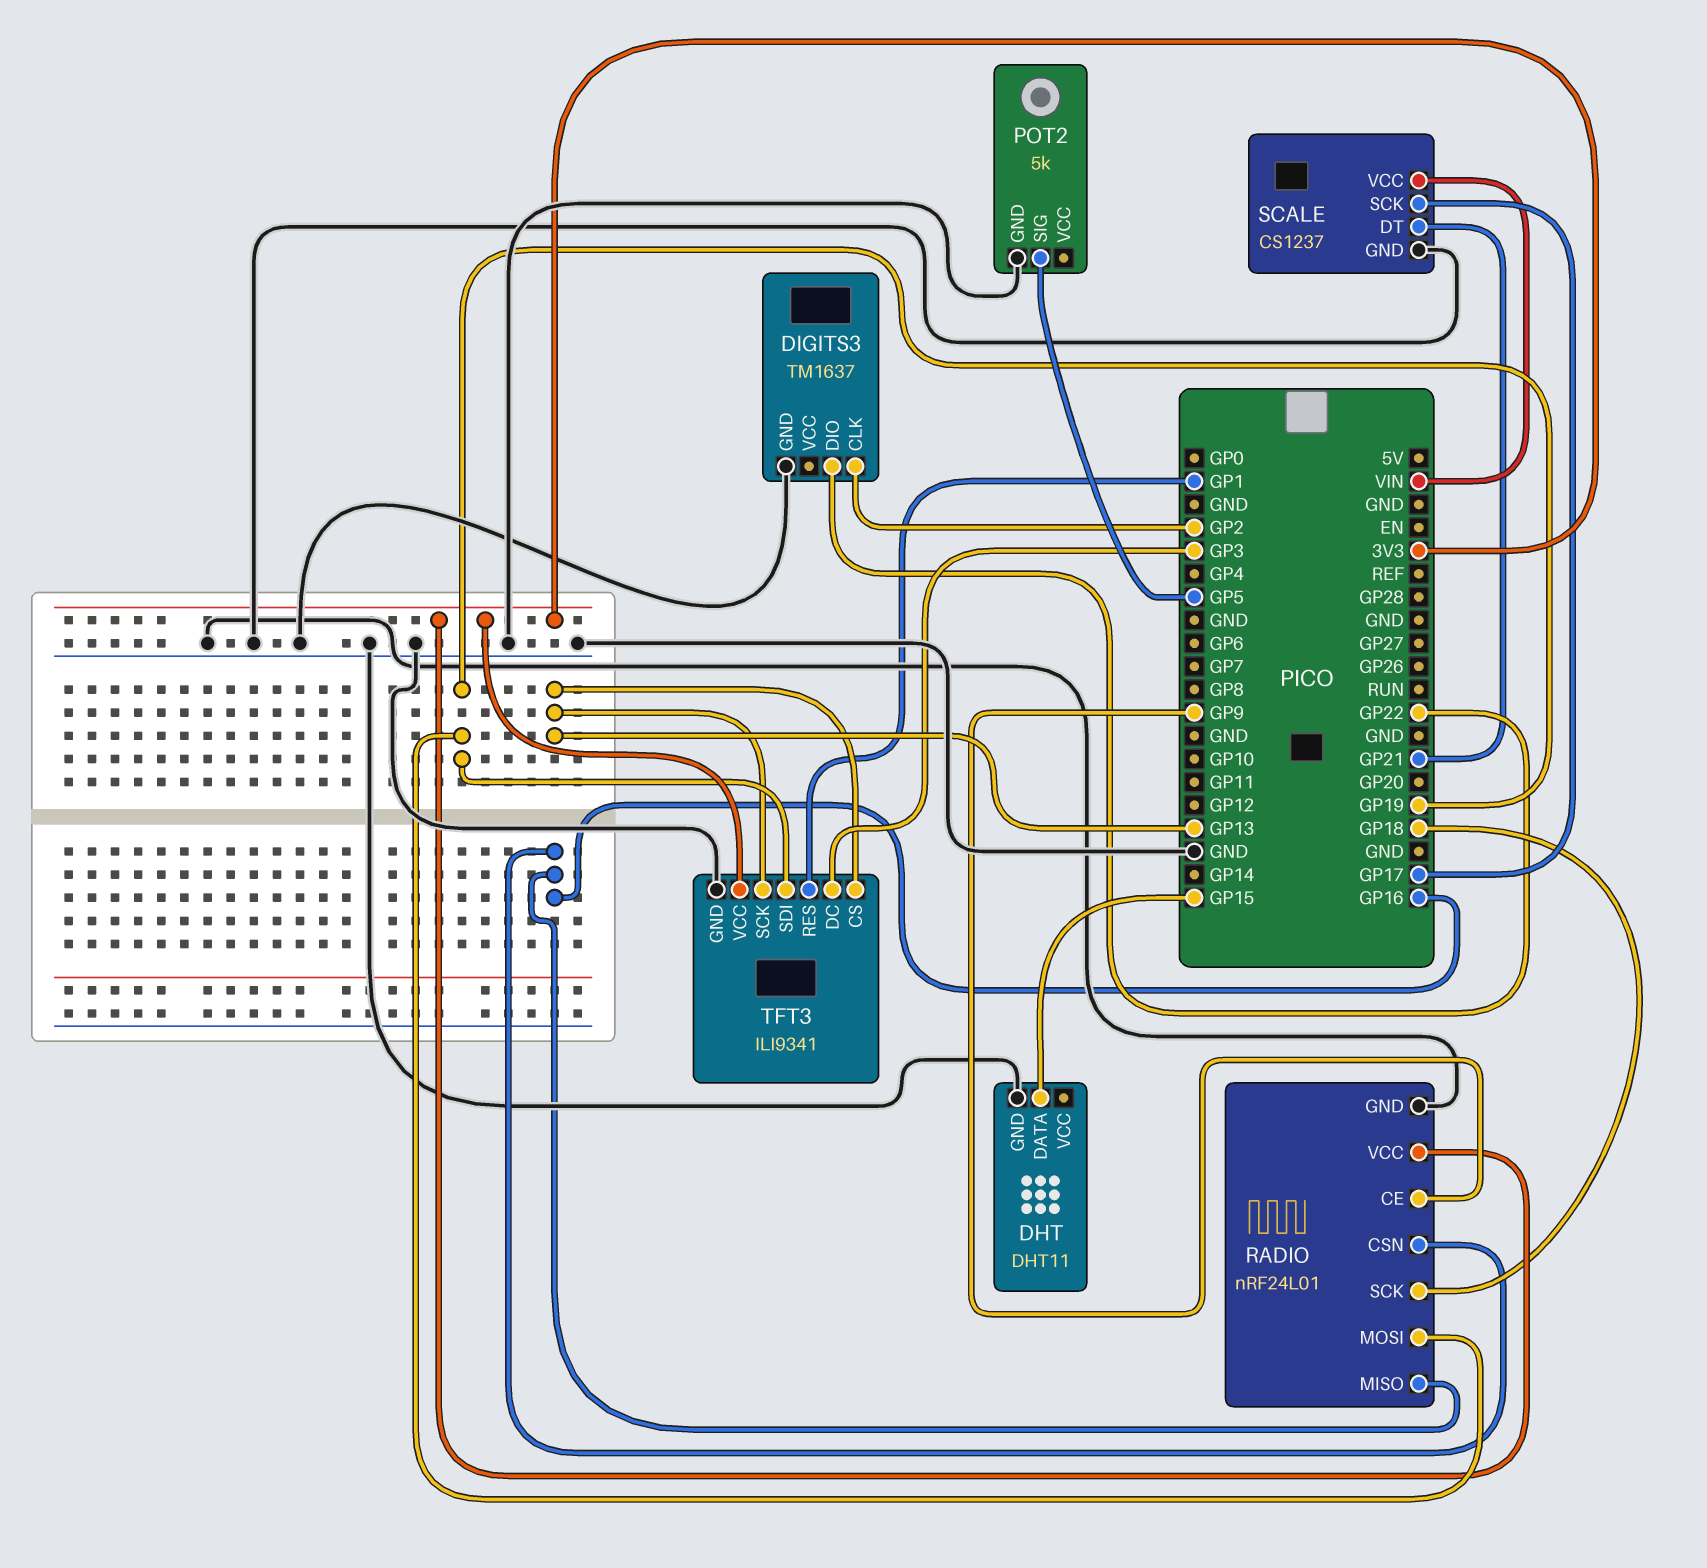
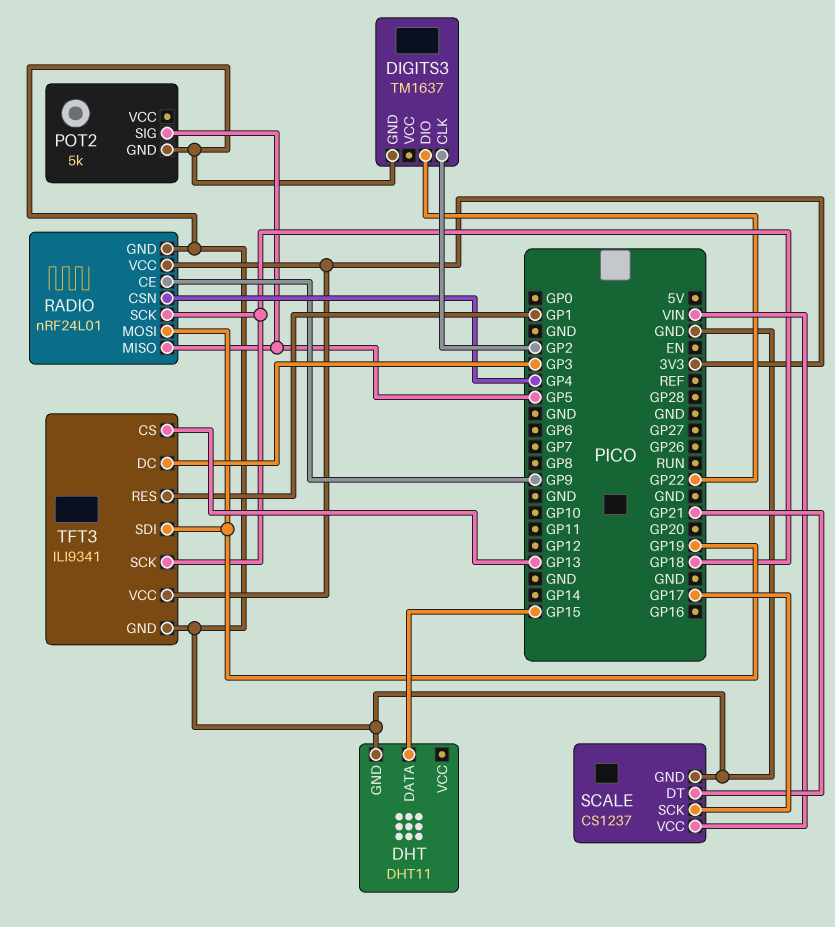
RADIO pin CSN: GP16 -> GP4
RADIO pin MISO: GP16 -> GP5
TFT3 pin SCK: GP13 -> GP18

